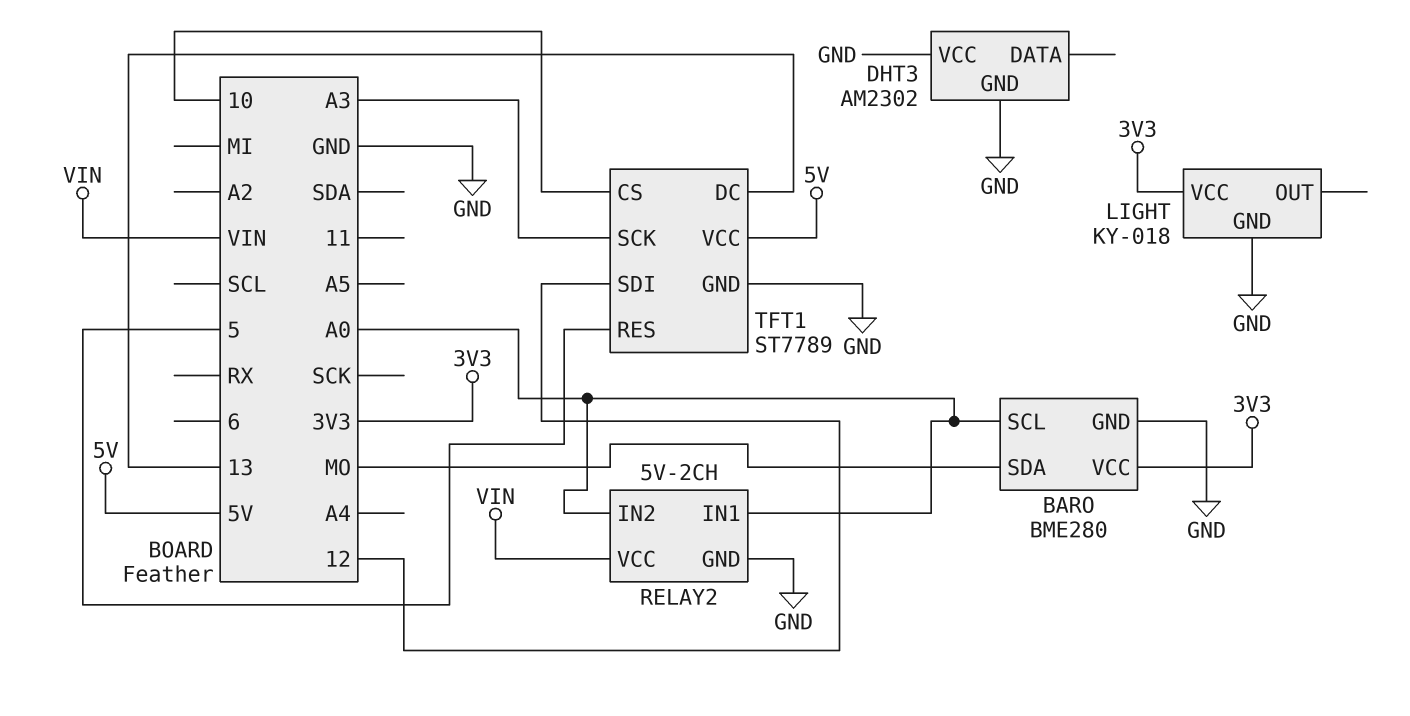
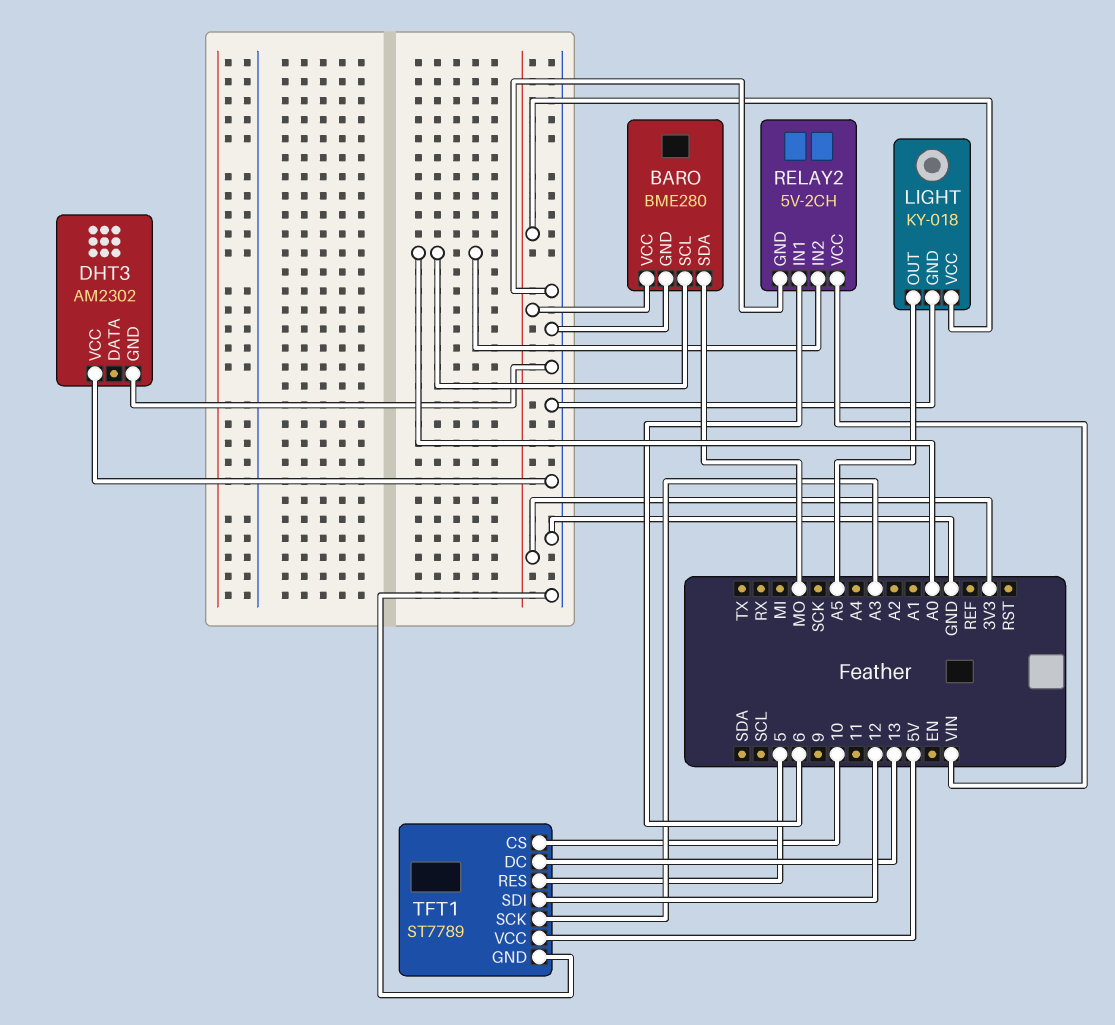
LIGHT pin OUT: none -> A5
RELAY2 pin IN1: A0 -> 6

